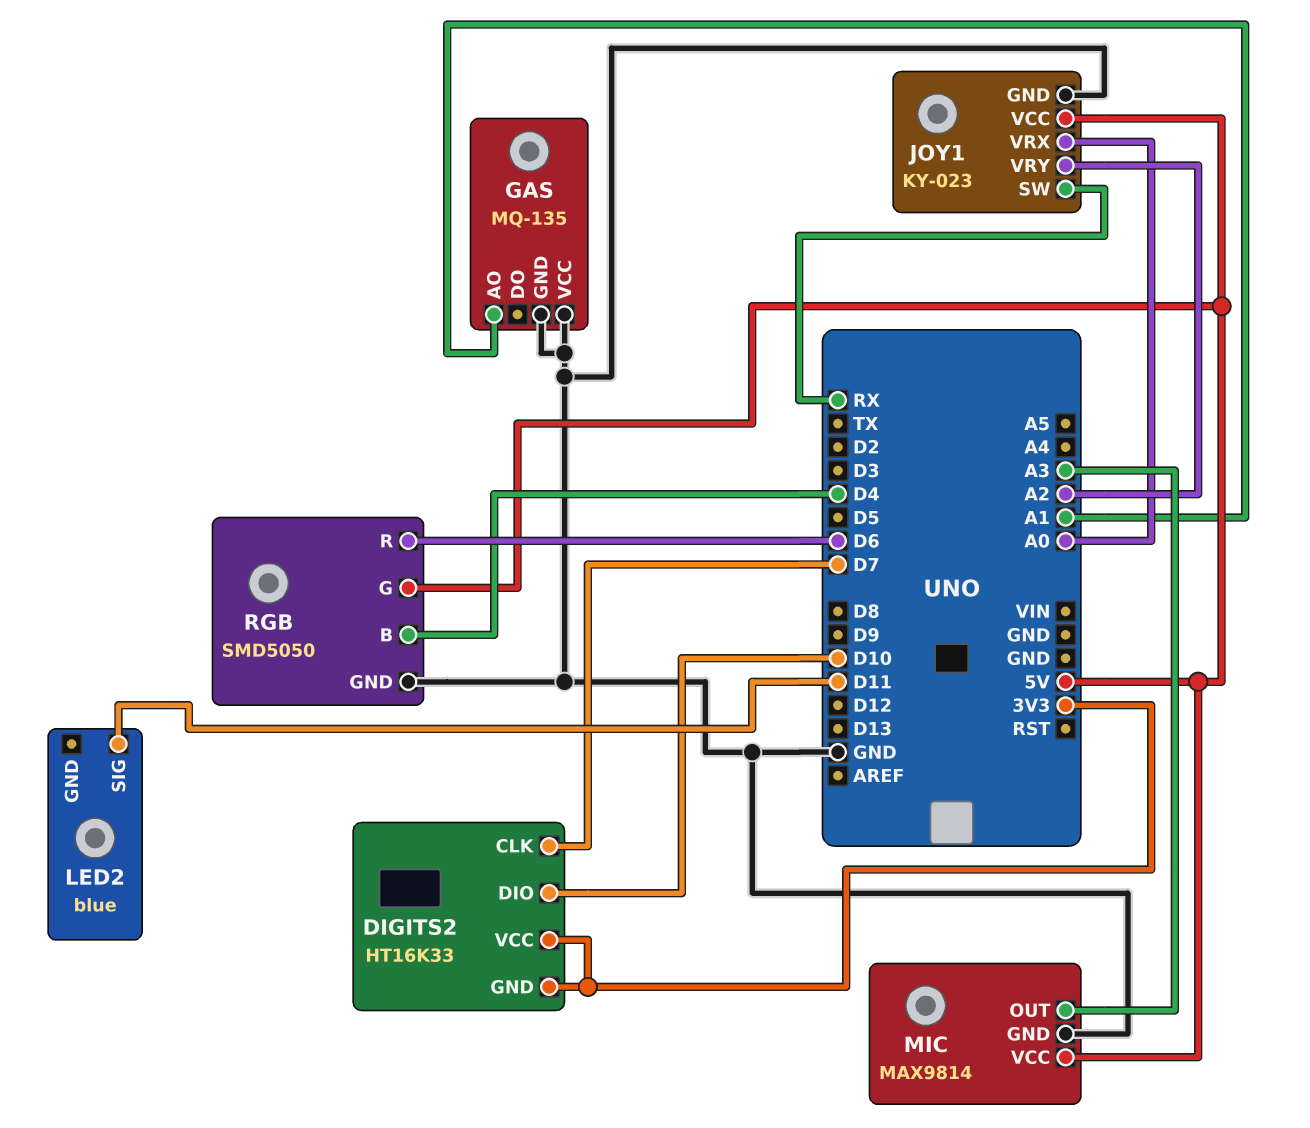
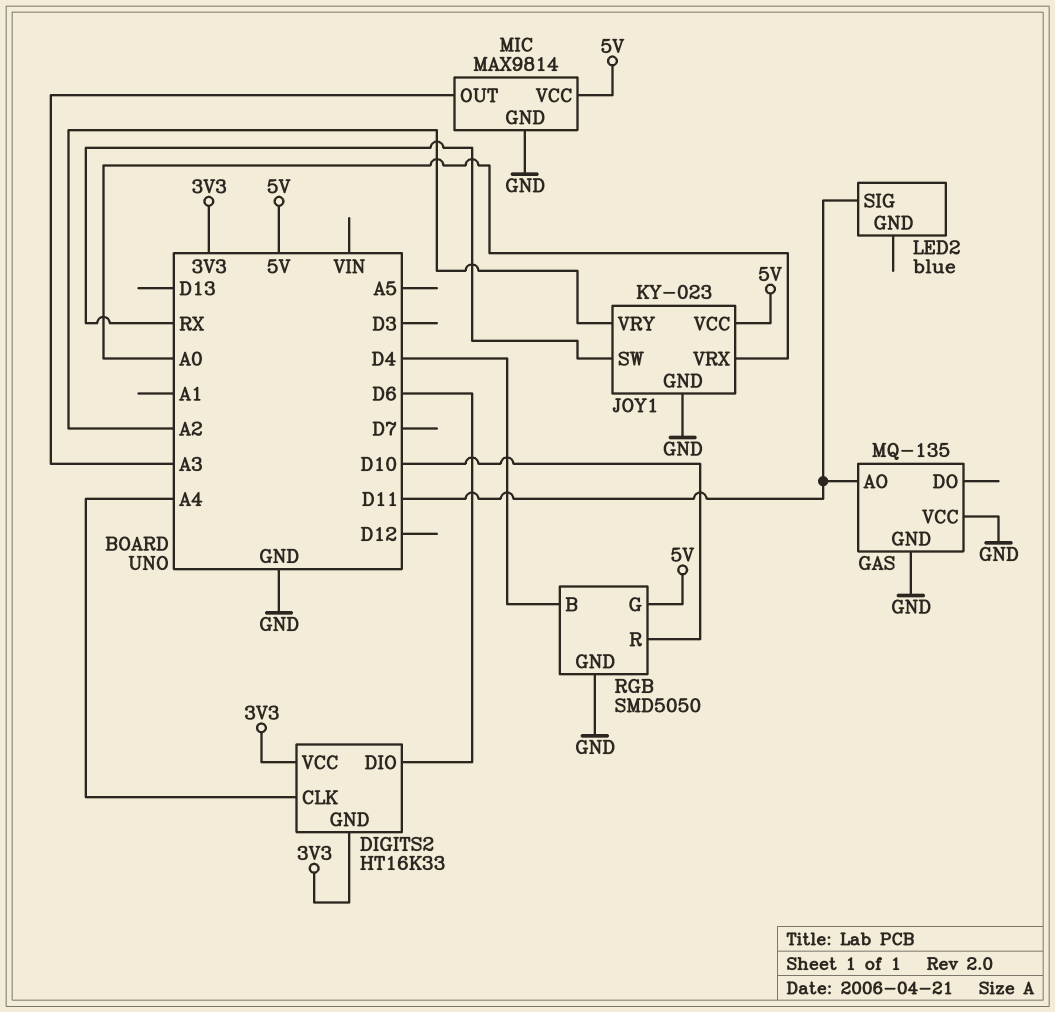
DIGITS2 pin CLK: D7 -> A4
DIGITS2 pin DIO: D10 -> D6
GAS pin AO: A1 -> D11
RGB pin R: D6 -> D10

